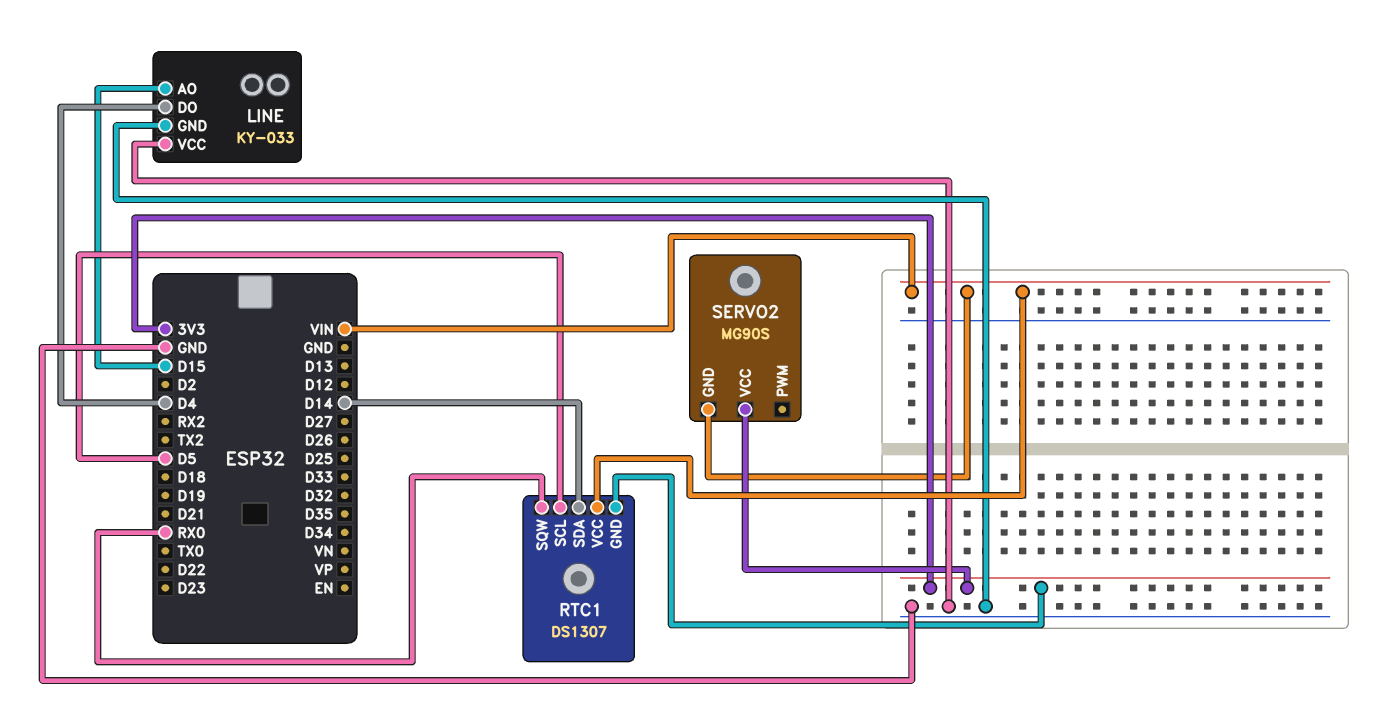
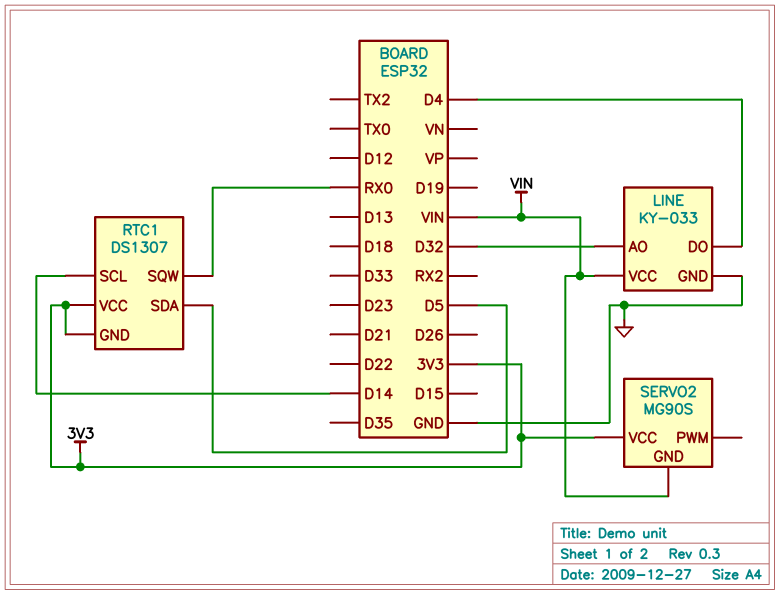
LINE pin AO: D15 -> D32
LINE pin VCC: GND -> VIN
RTC1 pin SCL: D5 -> D14
RTC1 pin SDA: D14 -> D5
RTC1 pin VCC: VIN -> 3V3

